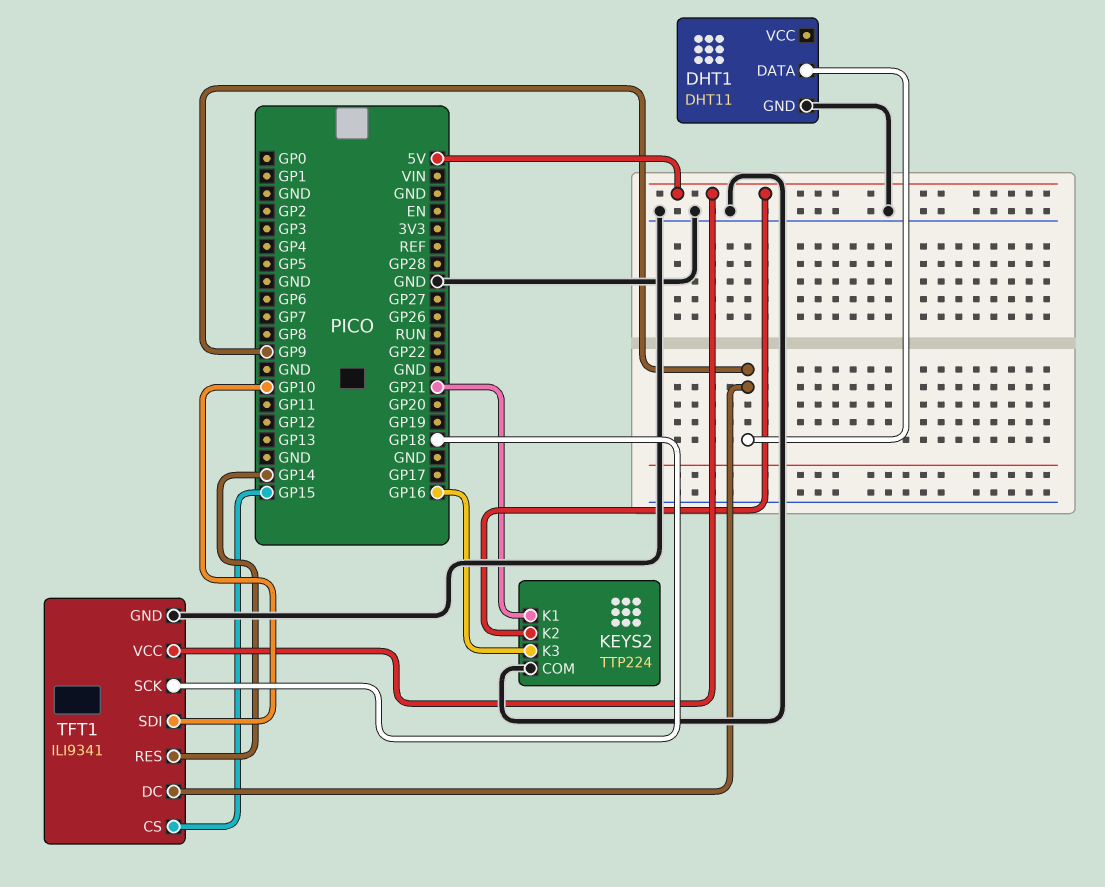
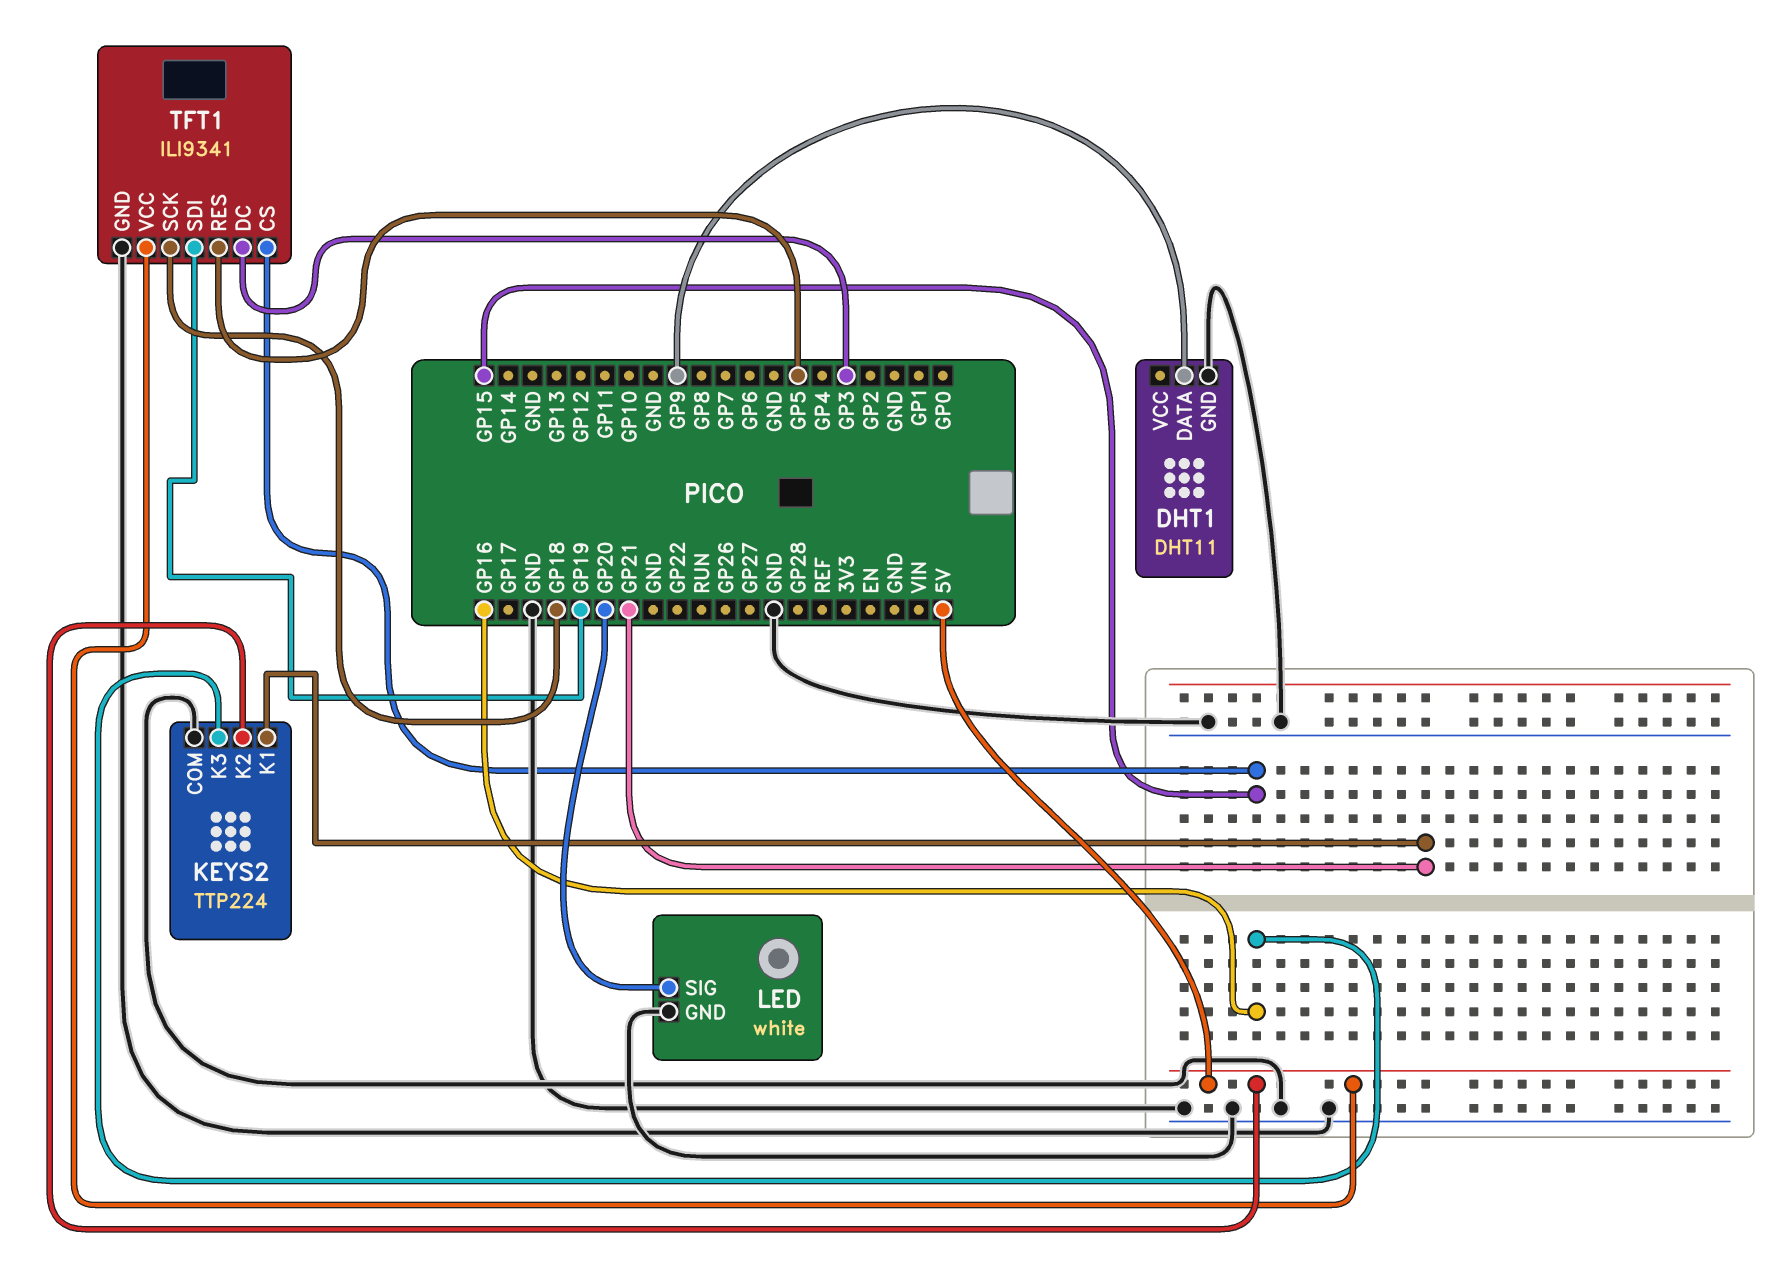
LED: none -> white
LED pin GND: none -> GND
LED pin SIG: none -> GP20
TFT1 pin DC: GP9 -> GP3
TFT1 pin RES: GP14 -> GP5
TFT1 pin SDI: GP10 -> GP19

